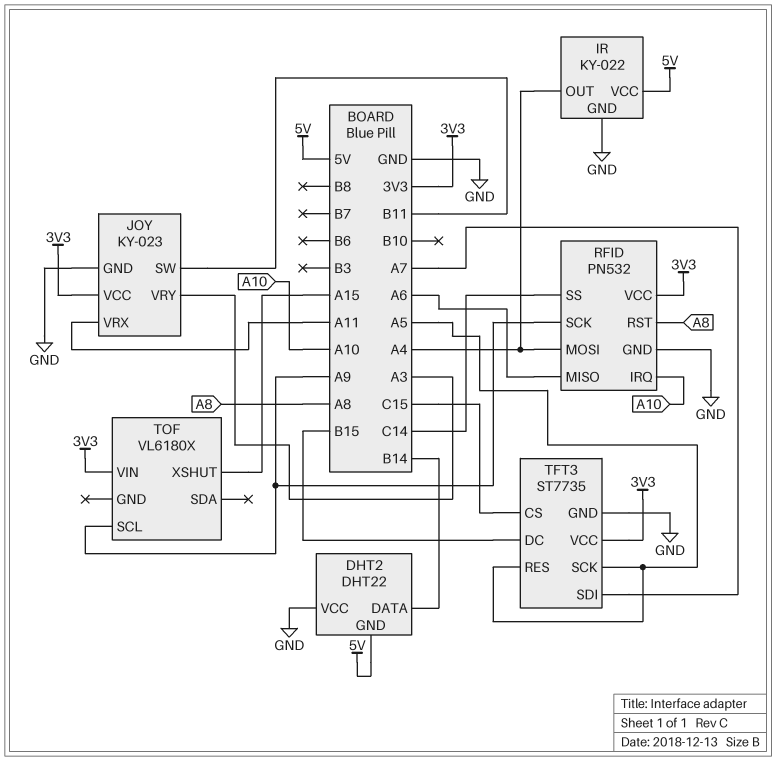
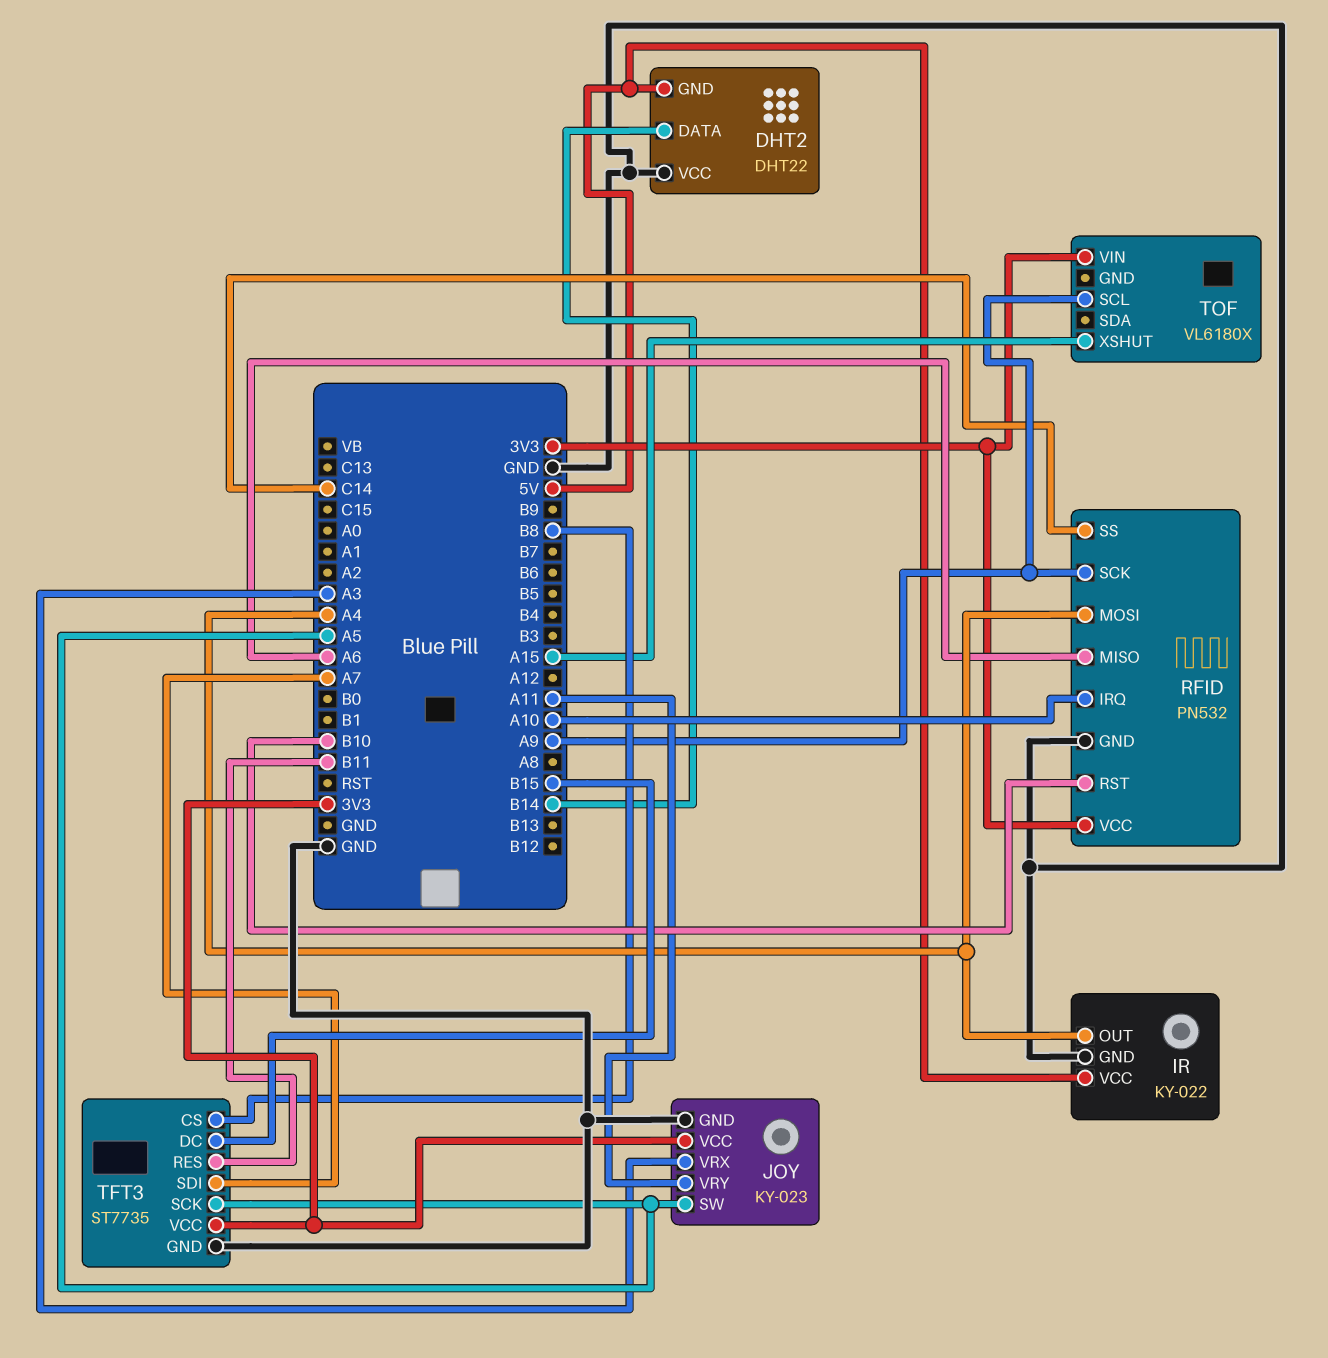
JOY pin SW: B11 -> A5
JOY pin VRX: A11 -> A3
JOY pin VRY: A3 -> A11
RFID pin RST: A8 -> B10
TFT3 pin CS: C15 -> B8
TFT3 pin RES: A5 -> B11

